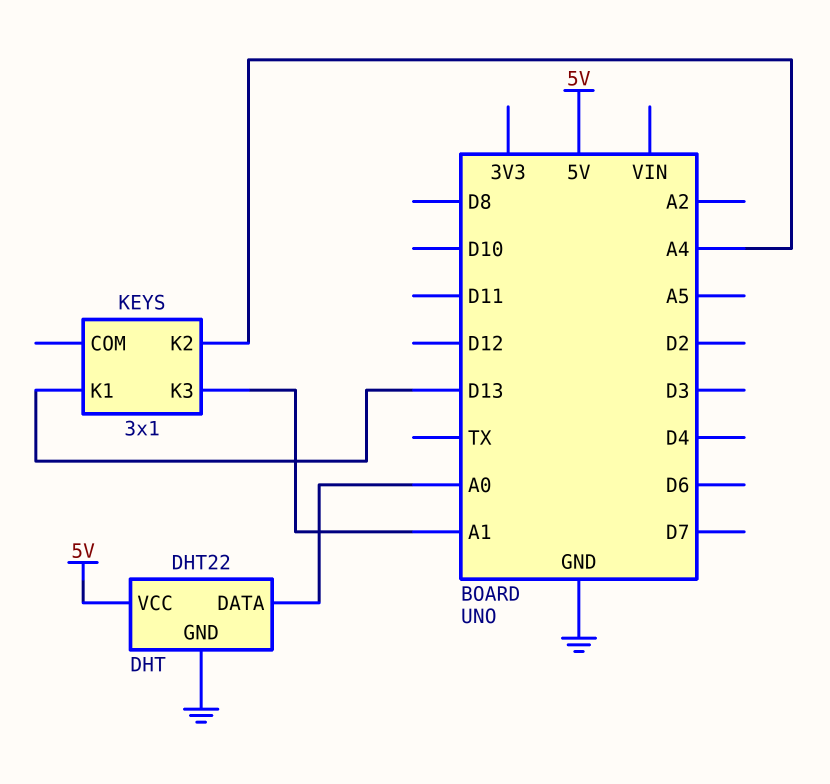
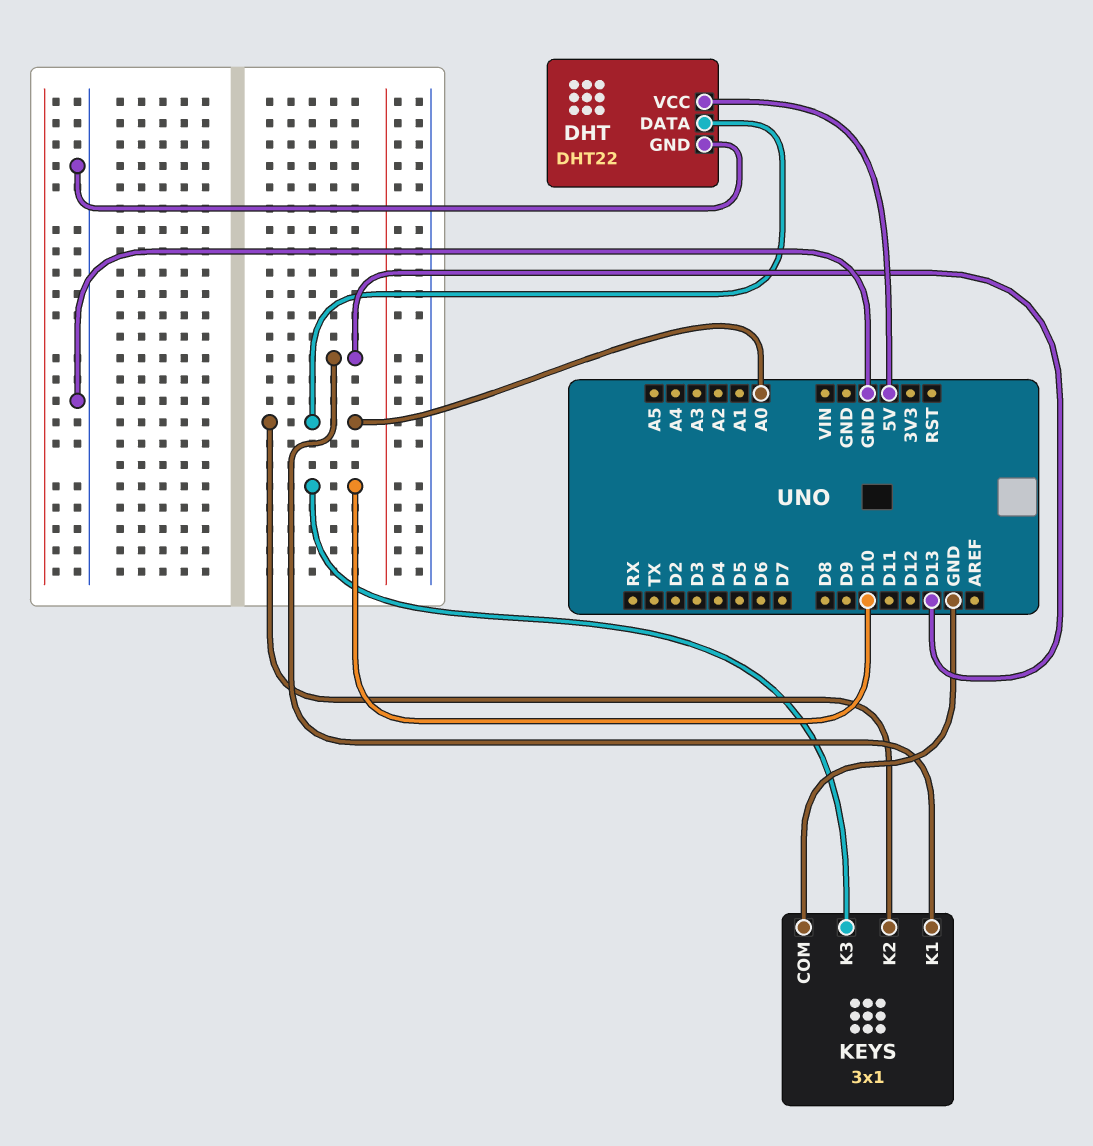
KEYS pin COM: none -> GND
KEYS pin K2: A4 -> A0
KEYS pin K3: A1 -> D10

